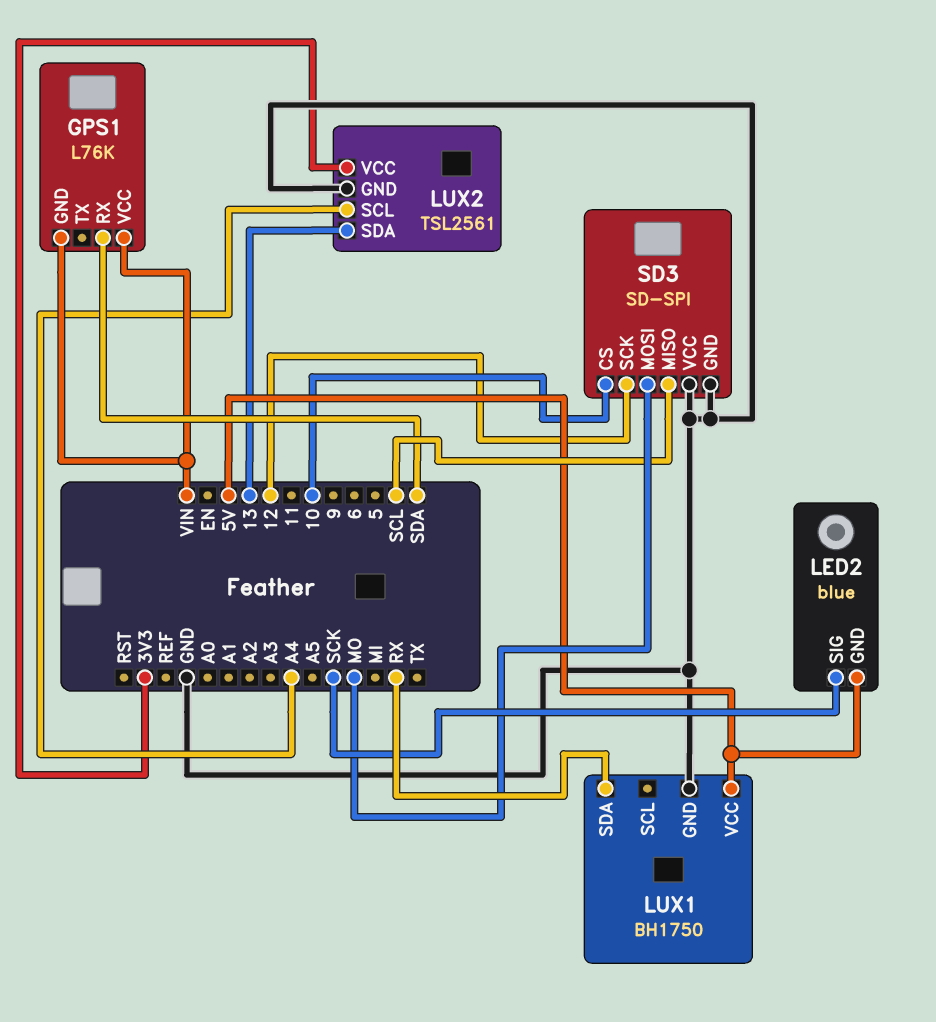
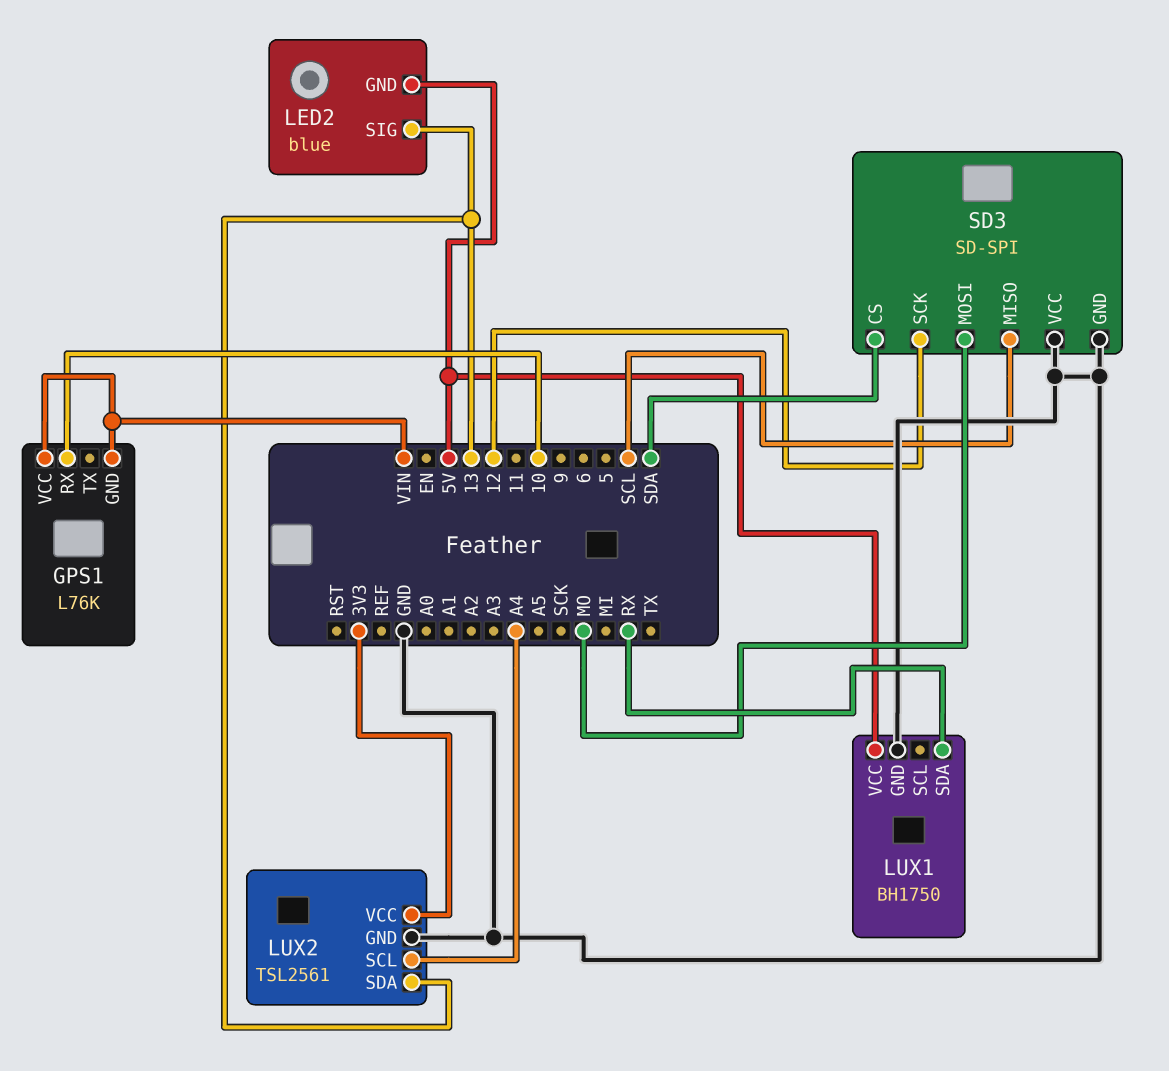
GPS1 pin RX: SDA -> 10
LED2 pin SIG: SCK -> 13
SD3 pin CS: 10 -> SDA

